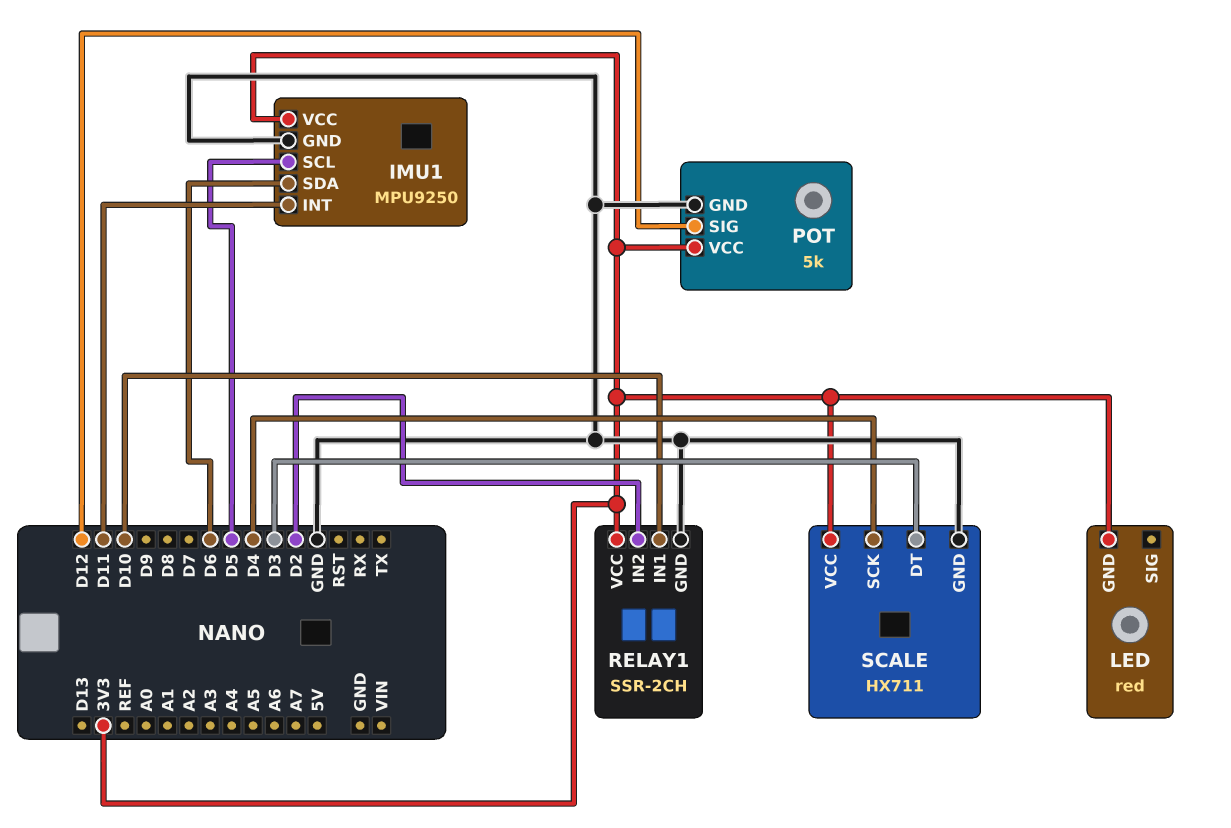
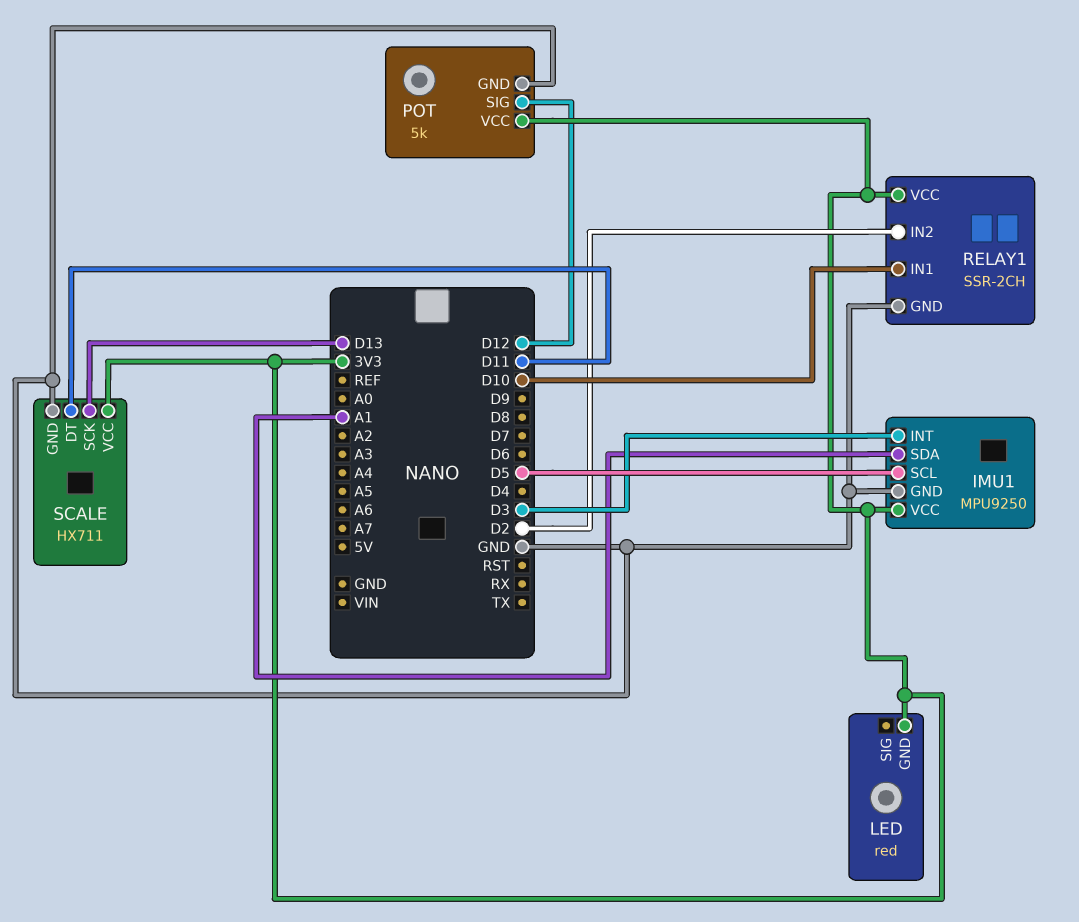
IMU1 pin INT: D11 -> D3
IMU1 pin SDA: D6 -> A1
SCALE pin DT: D3 -> D11
SCALE pin SCK: D4 -> D13

